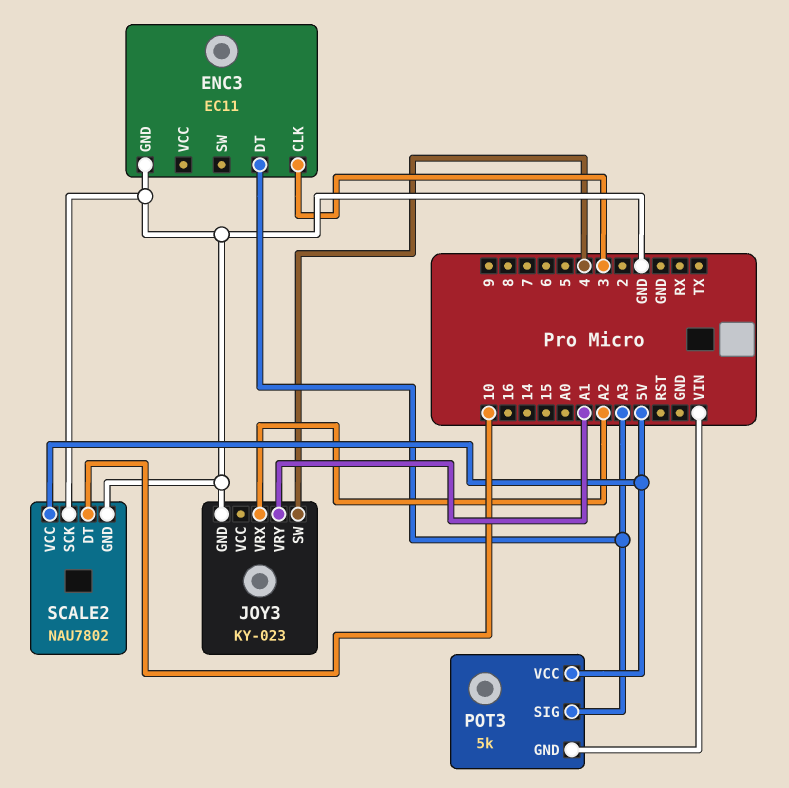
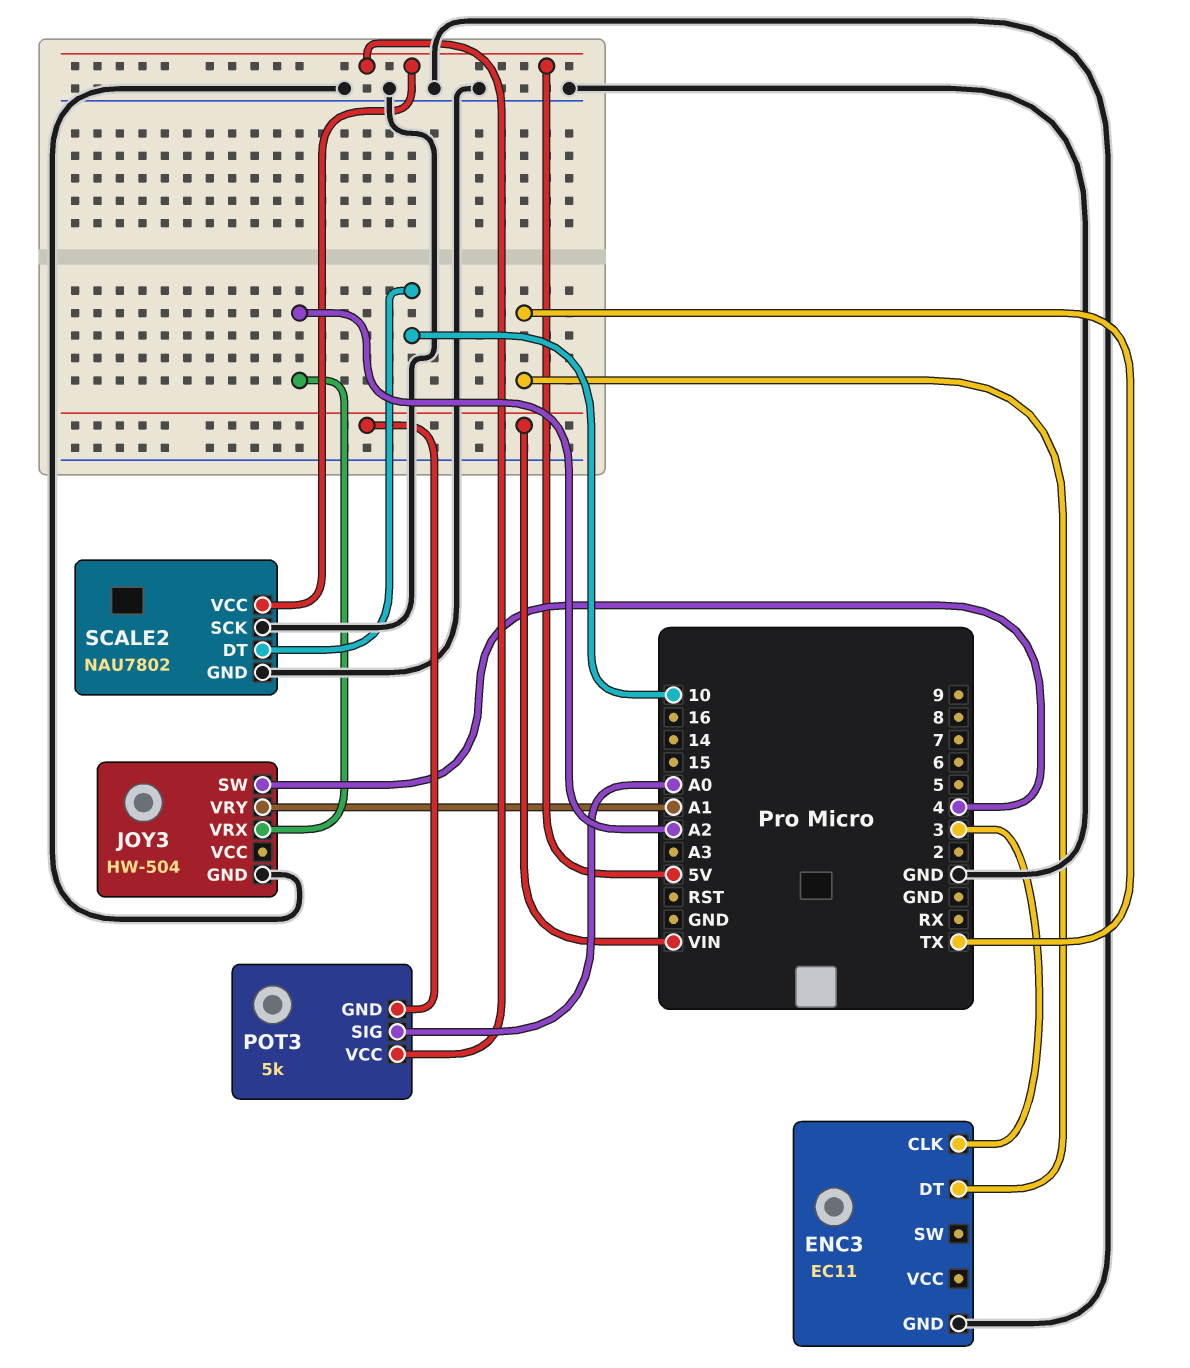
ENC3 pin DT: A3 -> TX
JOY3: KY-023 -> HW-504
POT3 pin SIG: A3 -> A0

